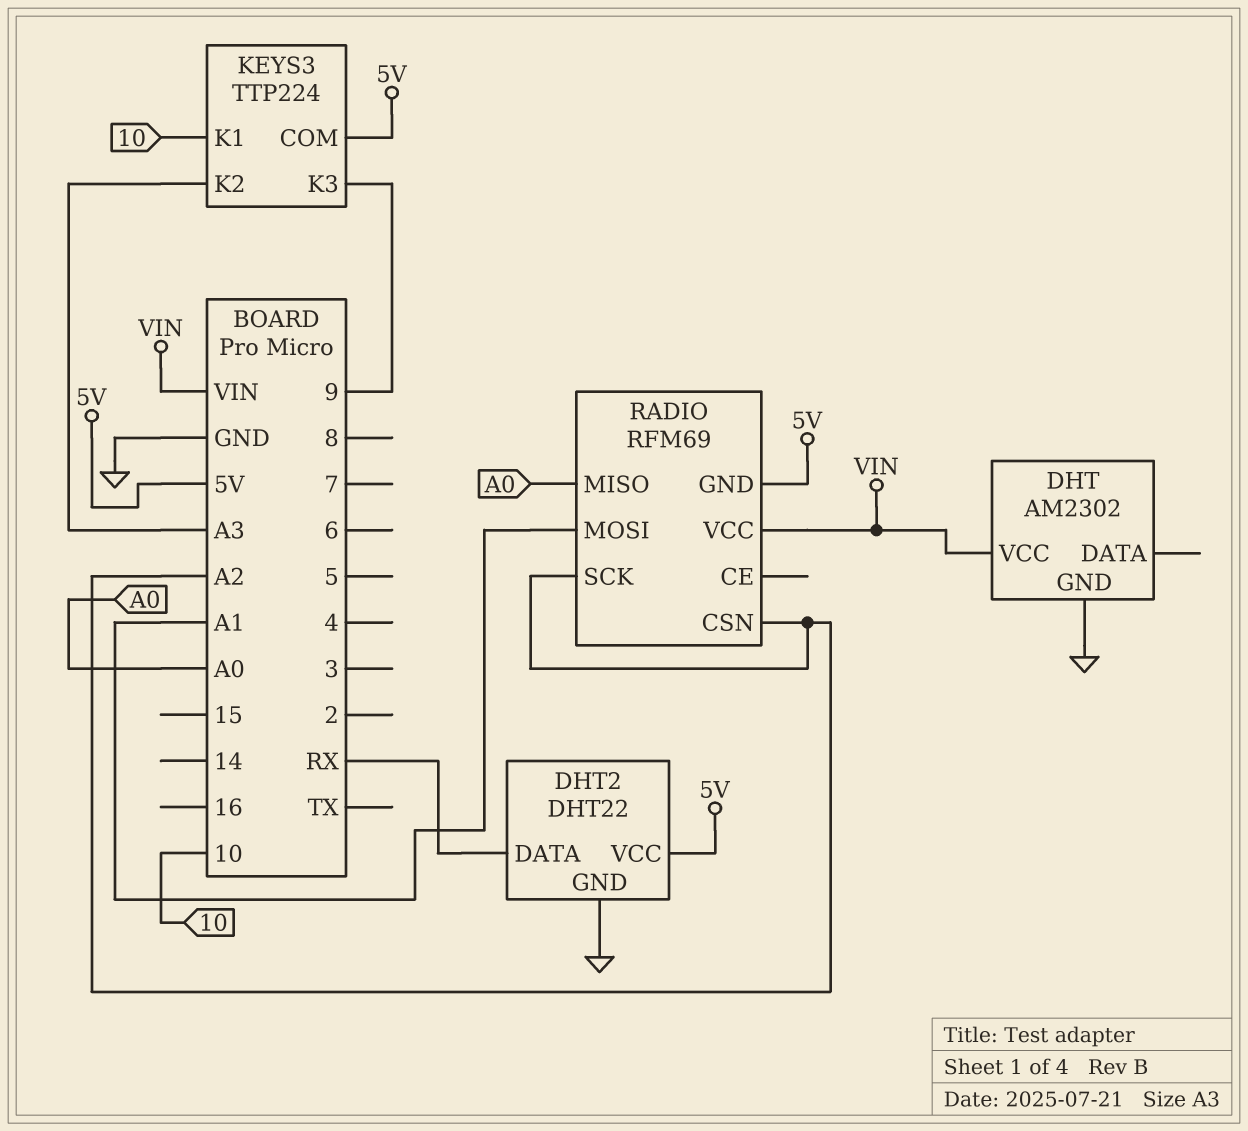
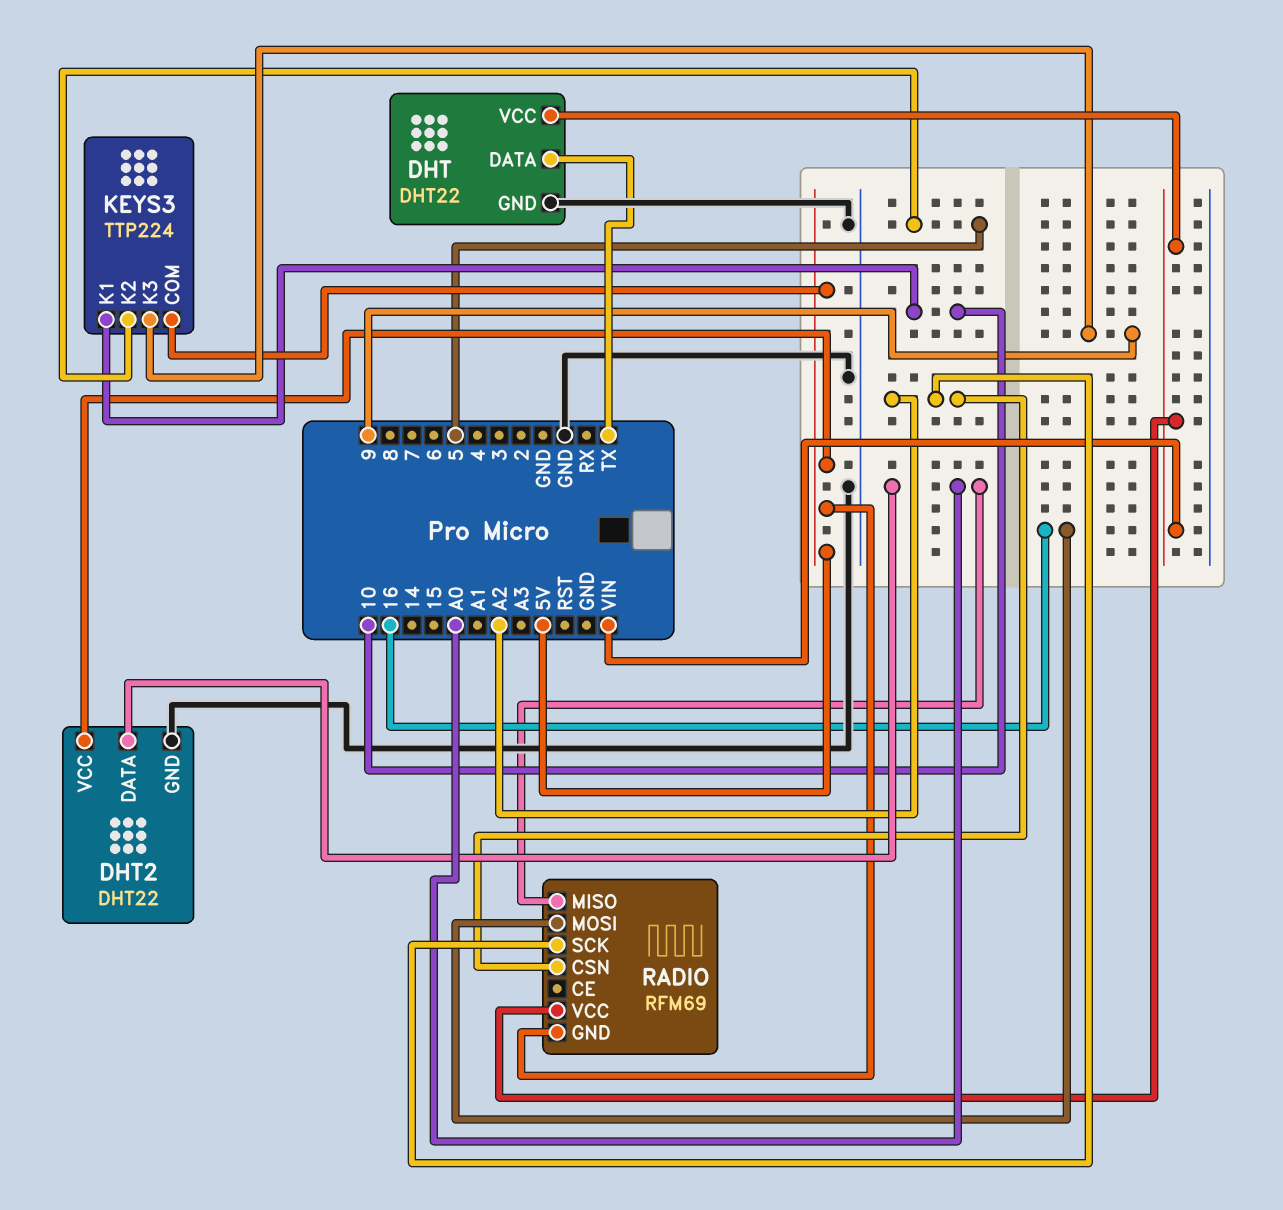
DHT: AM2302 -> DHT22
DHT pin DATA: none -> TX
DHT2 pin DATA: RX -> A0
KEYS3 pin K2: A3 -> 5
RADIO pin MOSI: A1 -> 16

